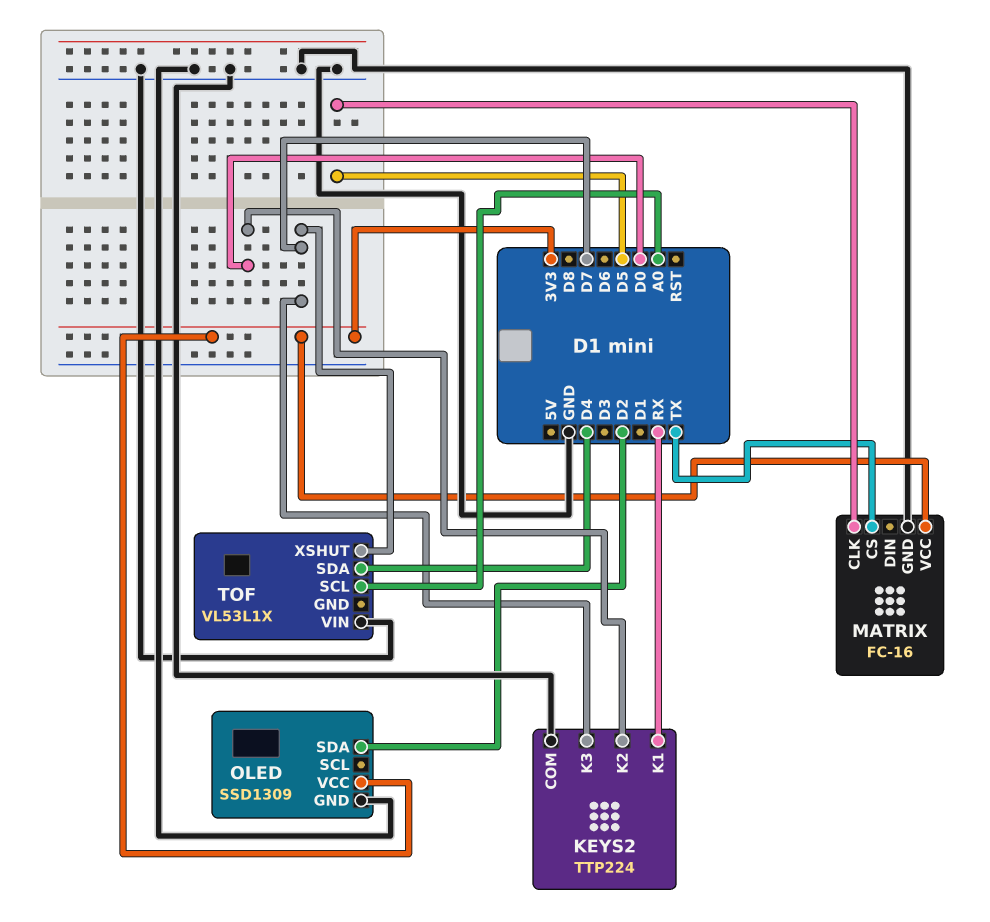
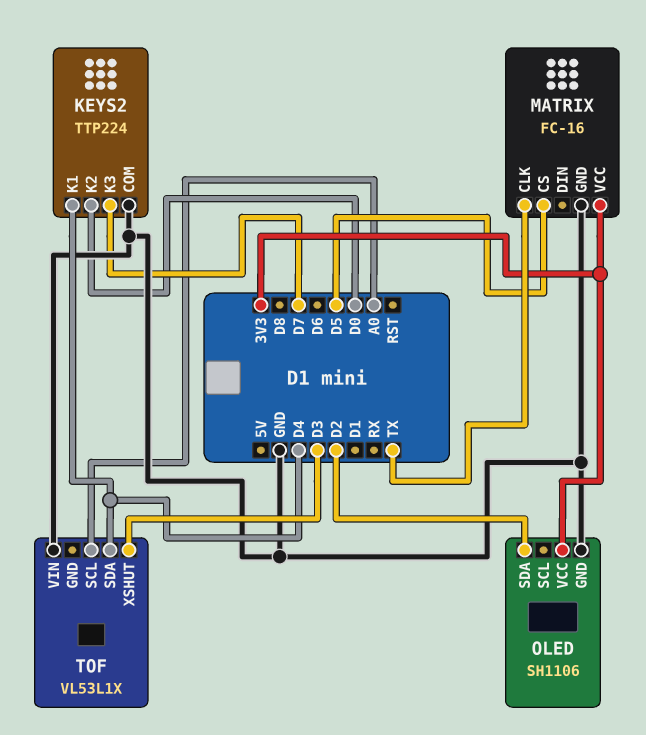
KEYS2 pin K1: RX -> D4
MATRIX pin CLK: D5 -> TX
MATRIX pin CS: TX -> D5
OLED: SSD1309 -> SH1106
TOF pin XSHUT: D7 -> D3

